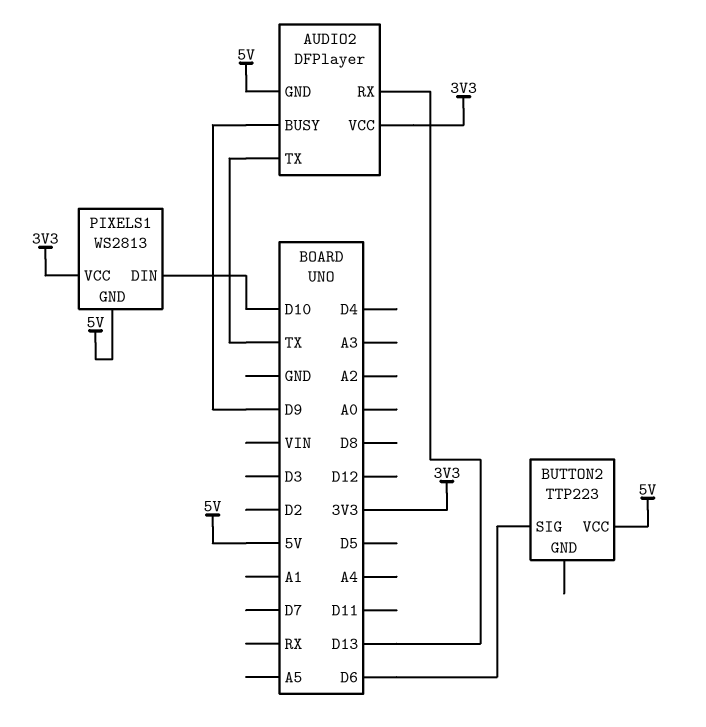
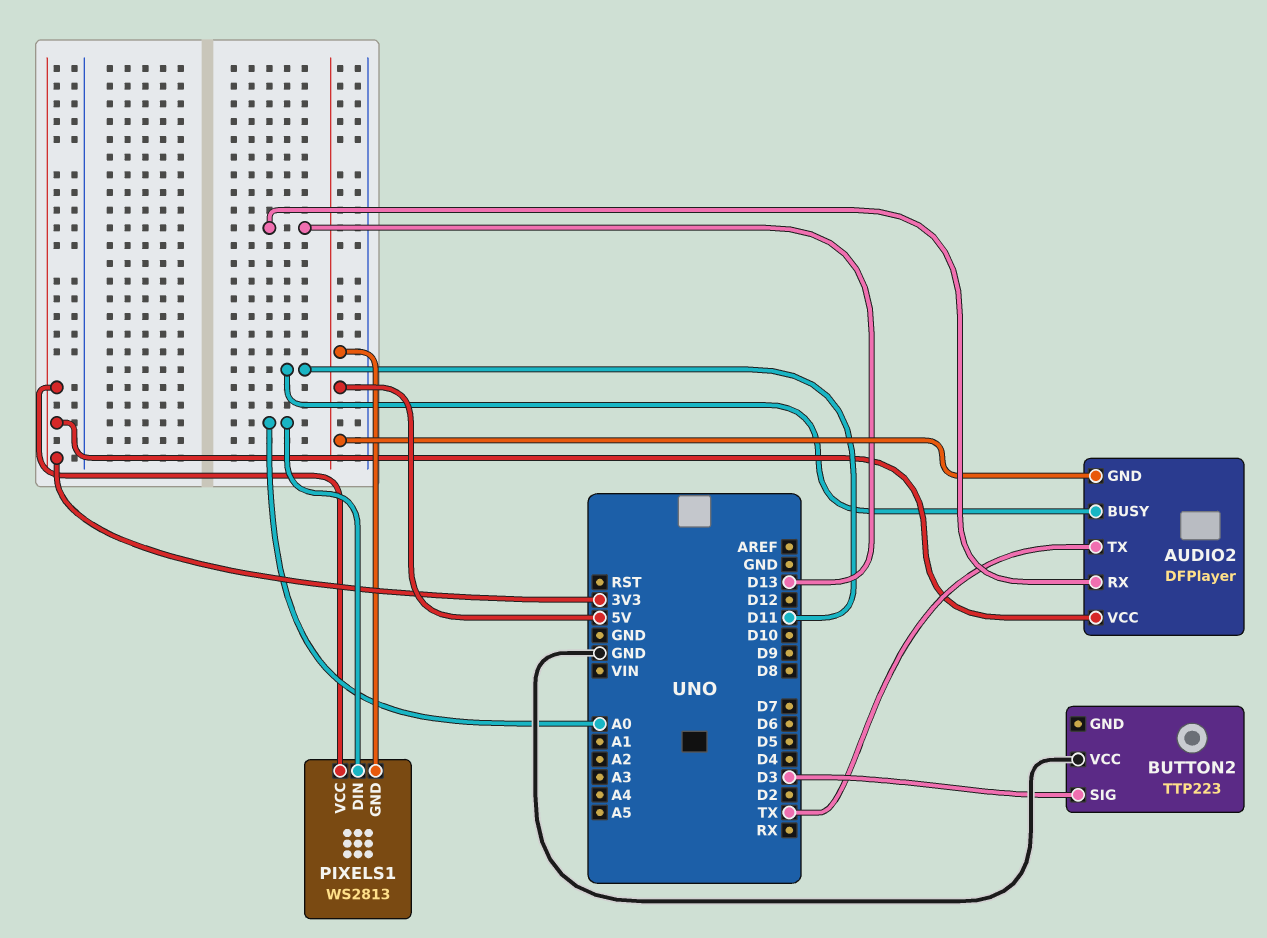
AUDIO2 pin BUSY: D9 -> D11
BUTTON2 pin SIG: D6 -> D3
BUTTON2 pin VCC: 5V -> GND
PIXELS1 pin DIN: D10 -> A0

